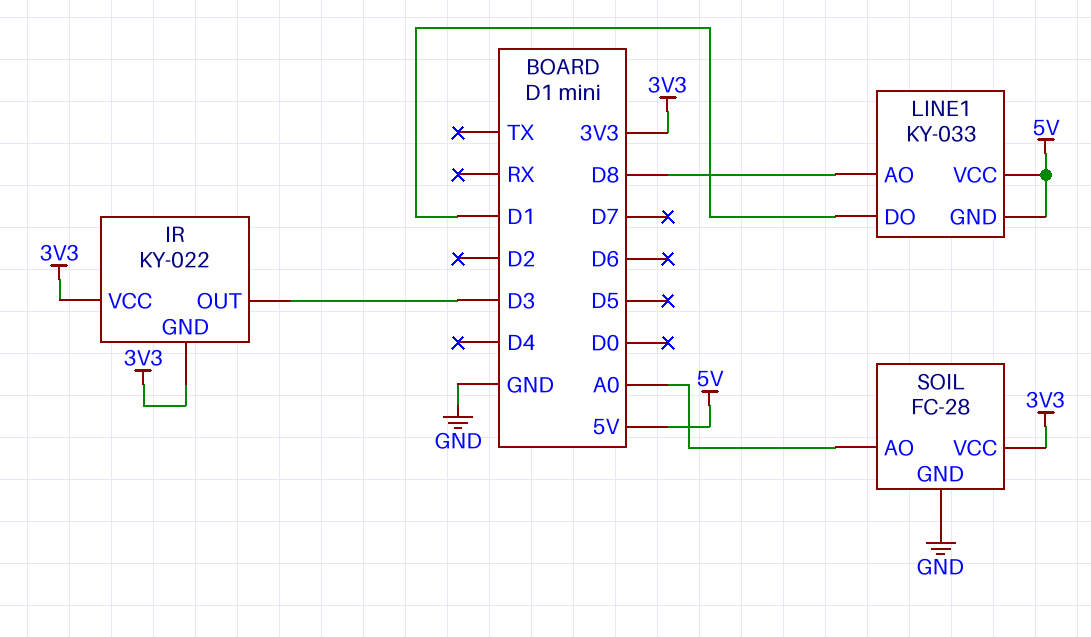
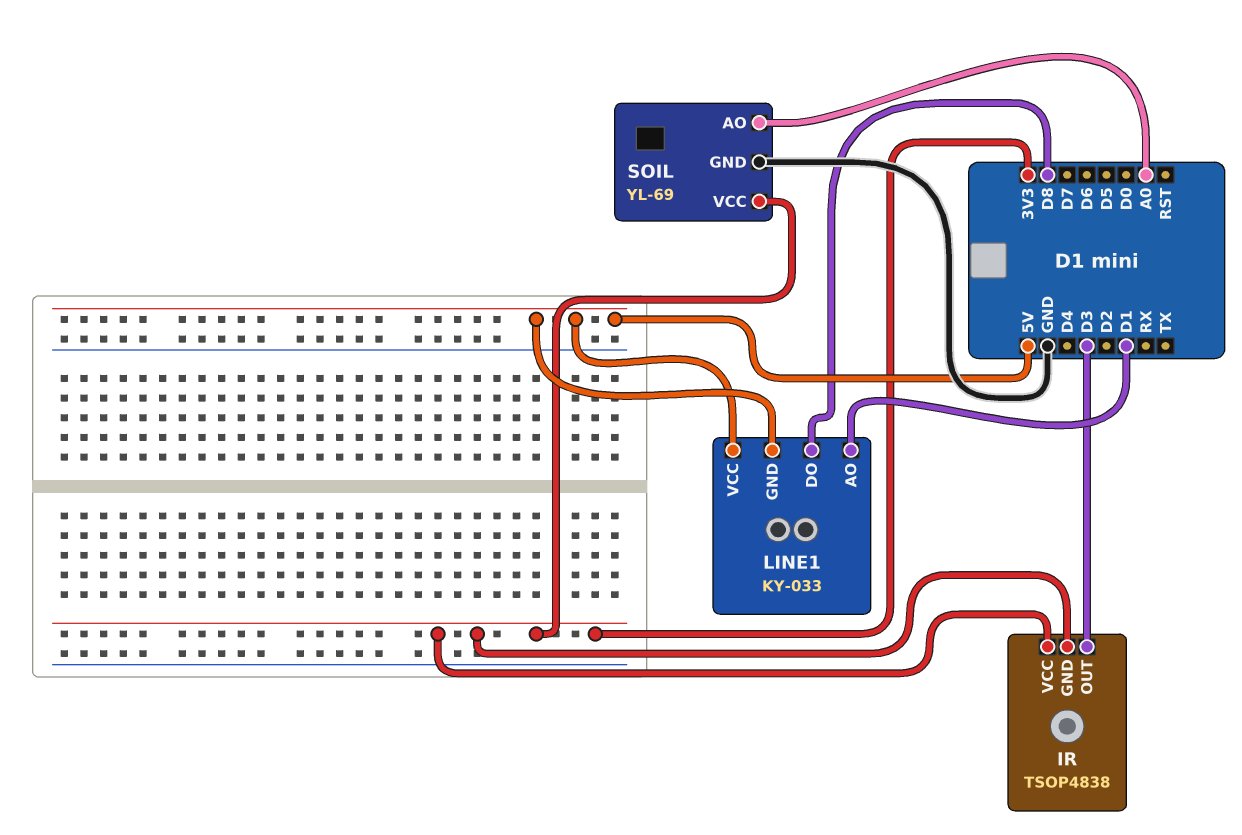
IR: KY-022 -> TSOP4838
LINE1 pin AO: D8 -> D1
LINE1 pin DO: D1 -> D8
SOIL: FC-28 -> YL-69

